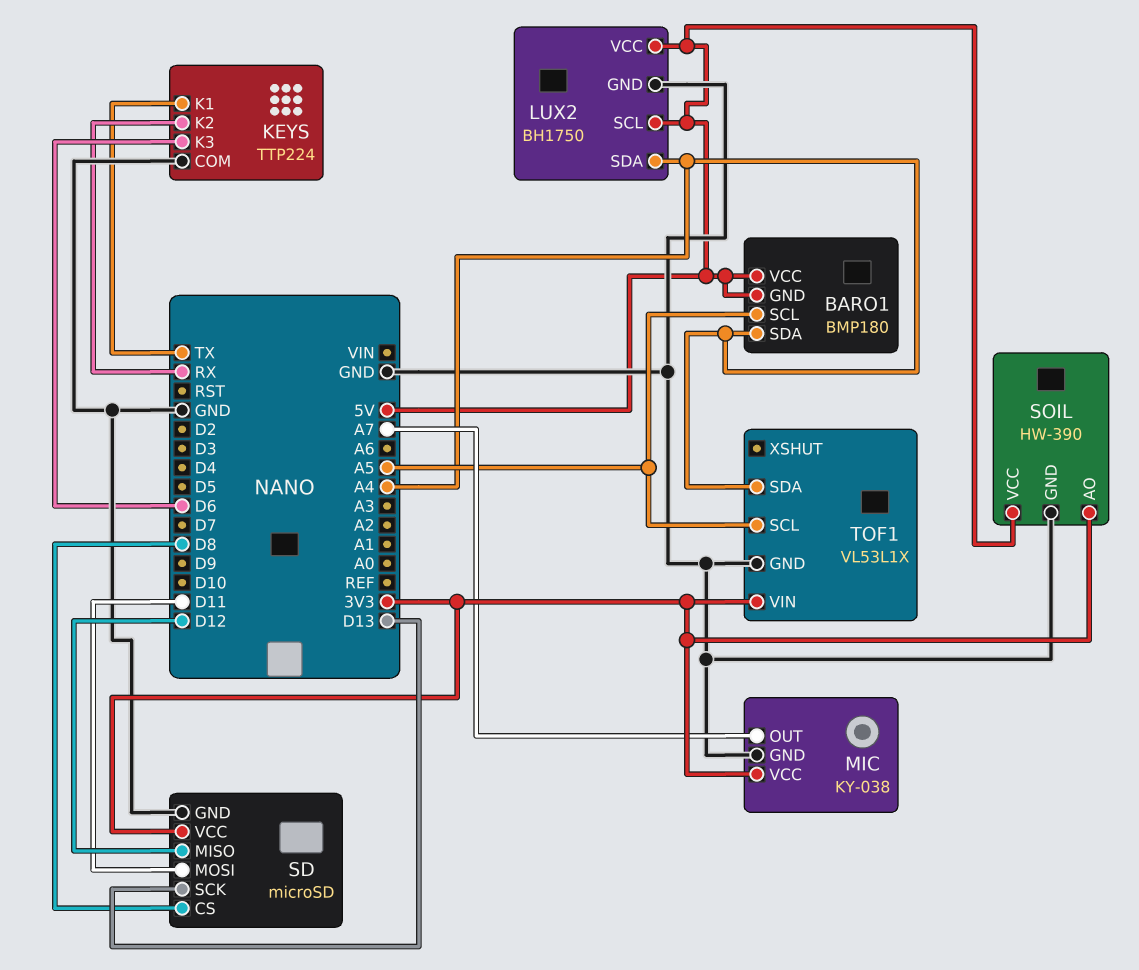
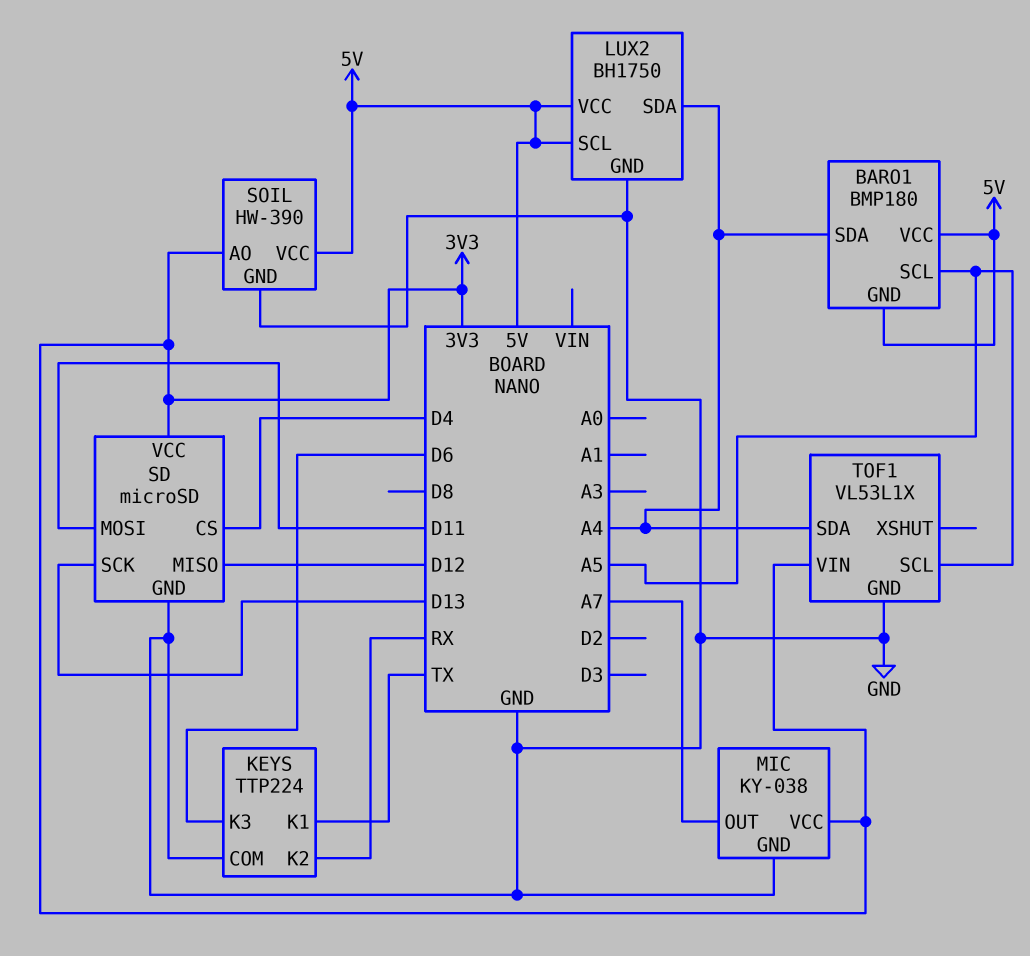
SD pin CS: D8 -> D4

